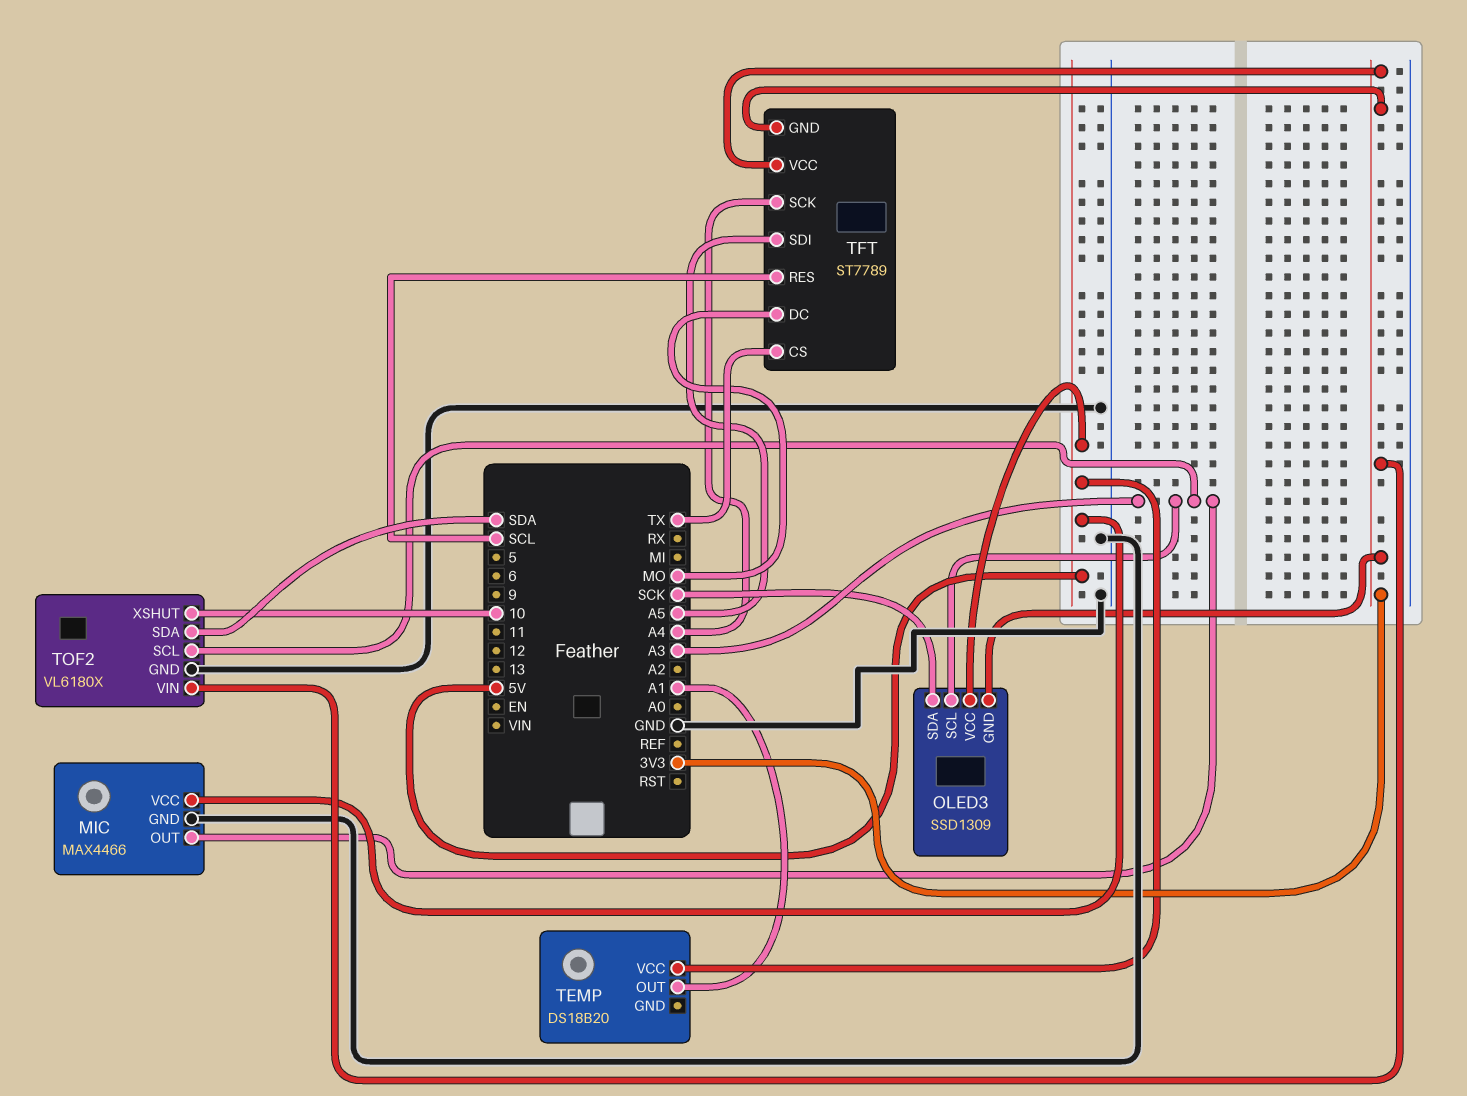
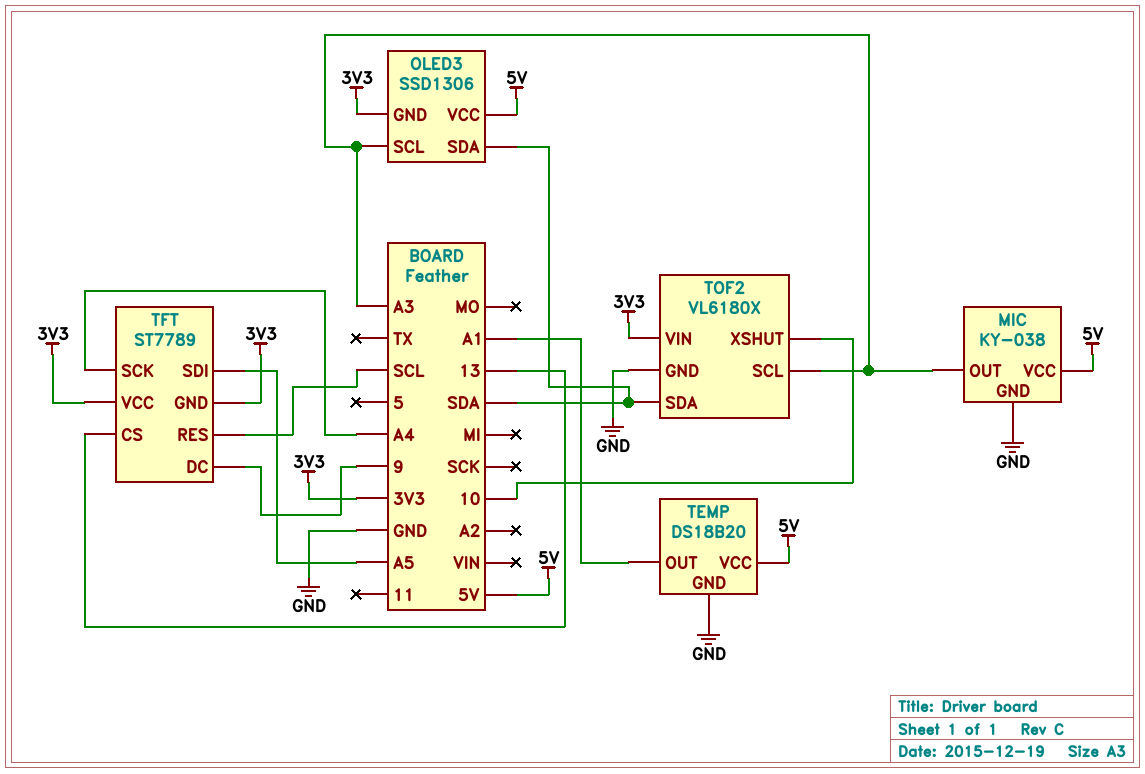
MIC: MAX4466 -> KY-038
OLED3: SSD1309 -> SSD1306
OLED3 pin SDA: SCK -> SDA
TEMP pin GND: none -> GND
TFT pin CS: TX -> 13
TFT pin DC: MO -> 9

